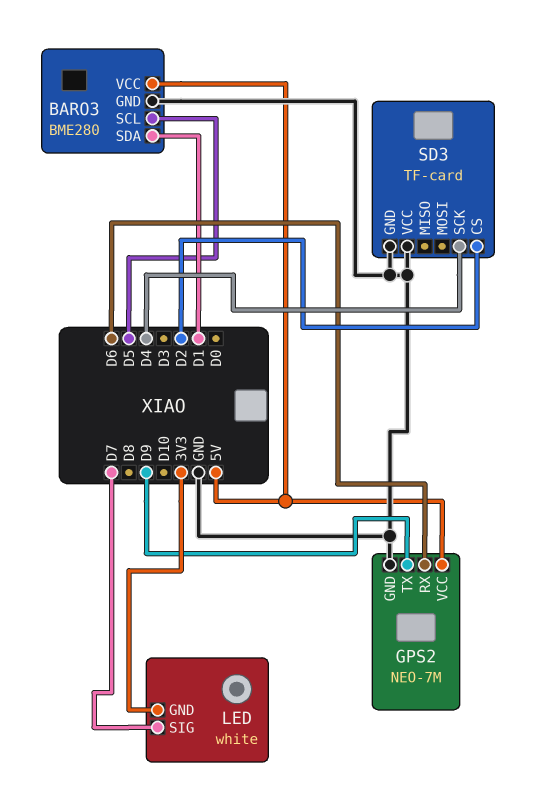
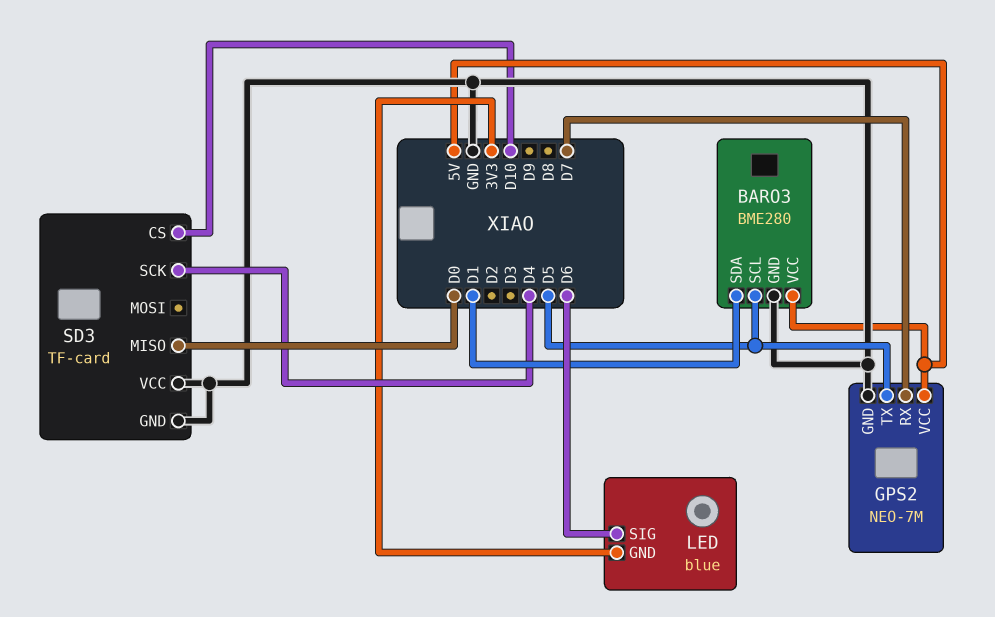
GPS2 pin RX: D6 -> D7
GPS2 pin TX: D9 -> D5
LED: white -> blue
LED pin SIG: D7 -> D6
SD3 pin CS: D2 -> D10
SD3 pin MISO: none -> D0

